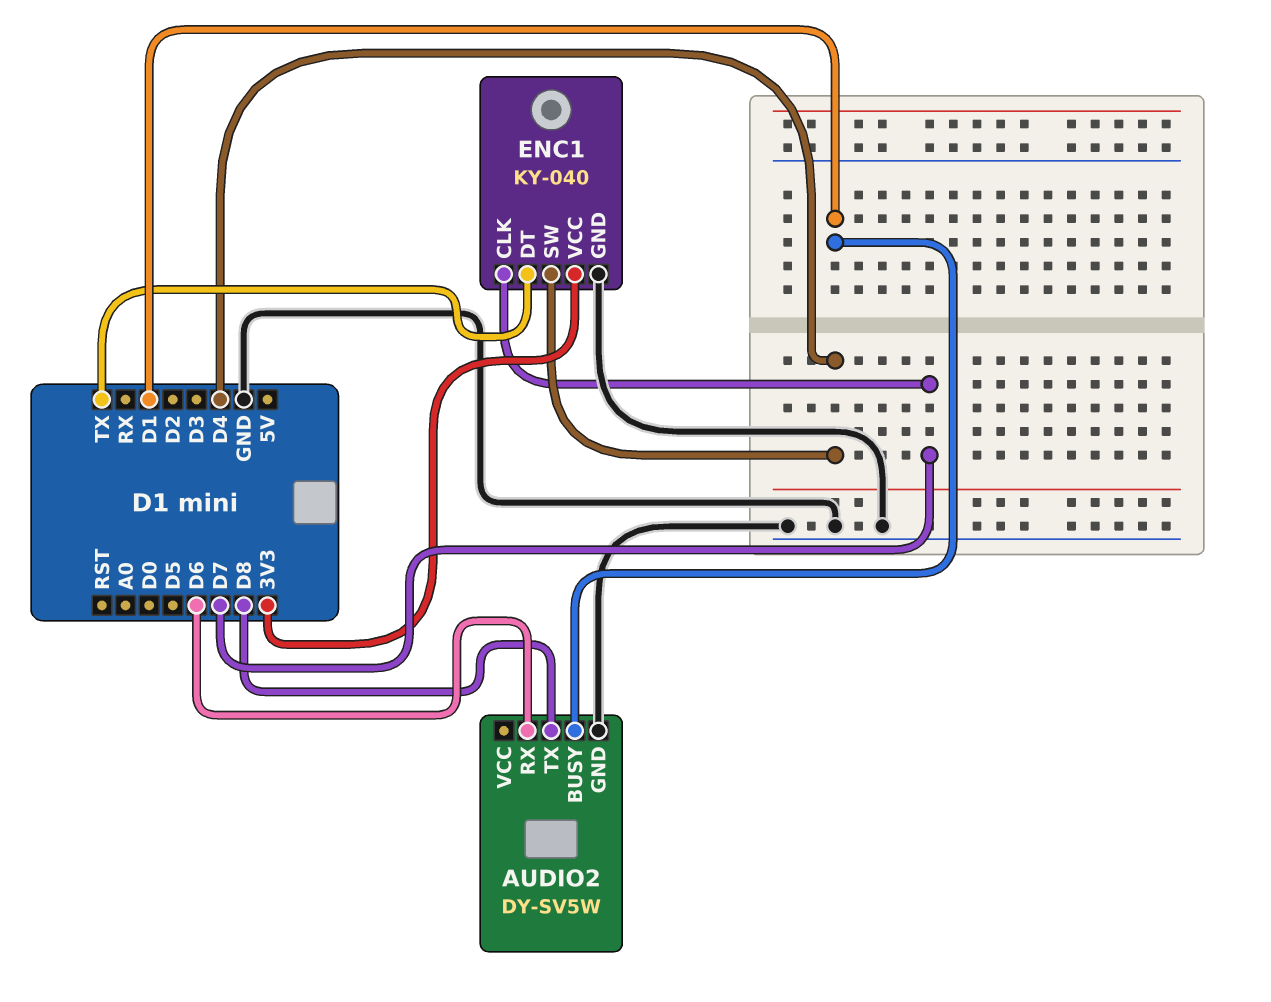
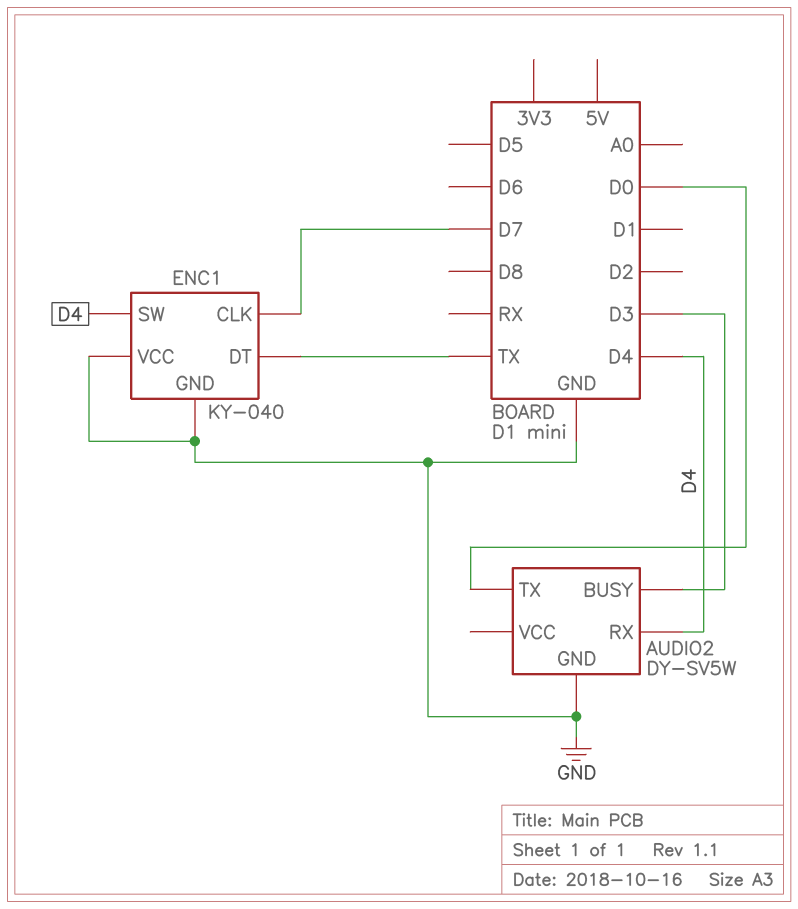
AUDIO2 pin BUSY: D1 -> D3
AUDIO2 pin RX: D6 -> D4
AUDIO2 pin TX: D8 -> D0
ENC1 pin VCC: 3V3 -> GND

